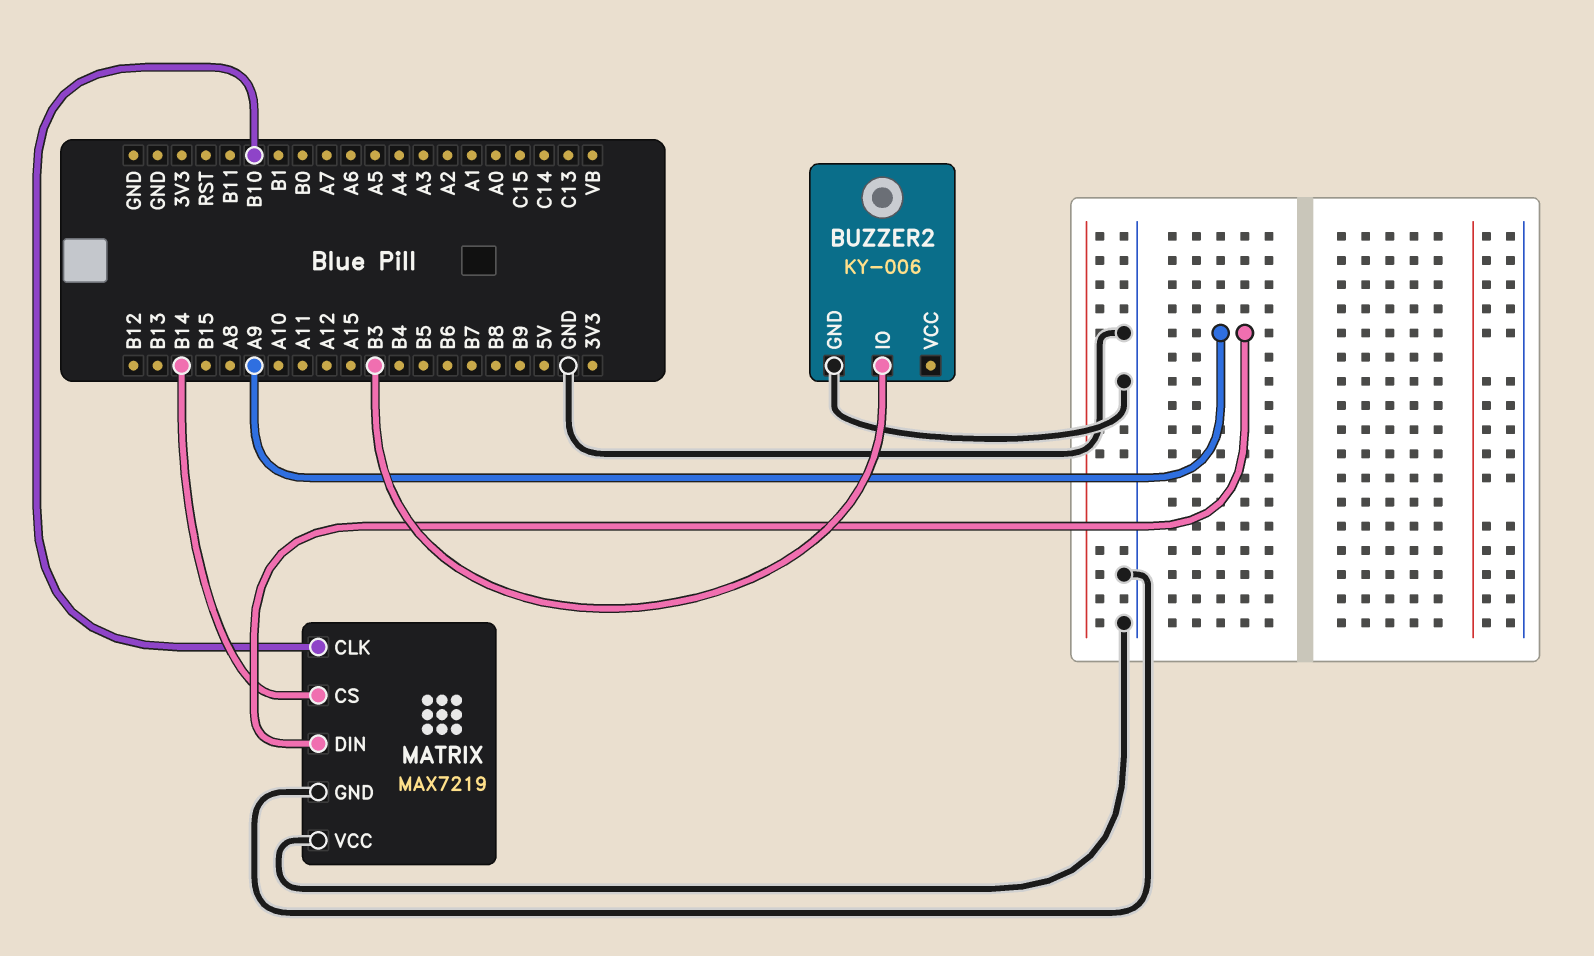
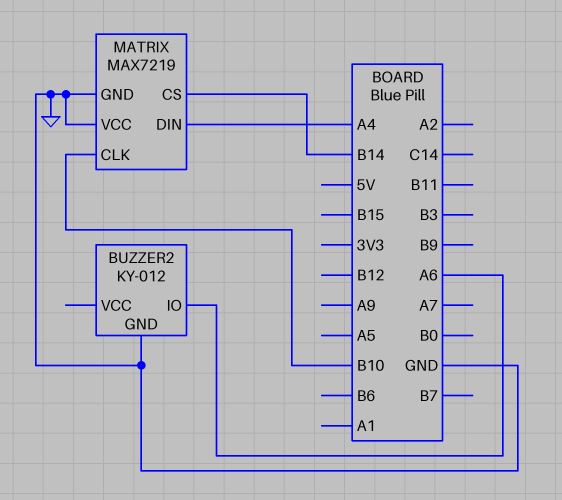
BUZZER2: KY-006 -> KY-012
BUZZER2 pin IO: B3 -> A6
MATRIX pin DIN: A9 -> A4

